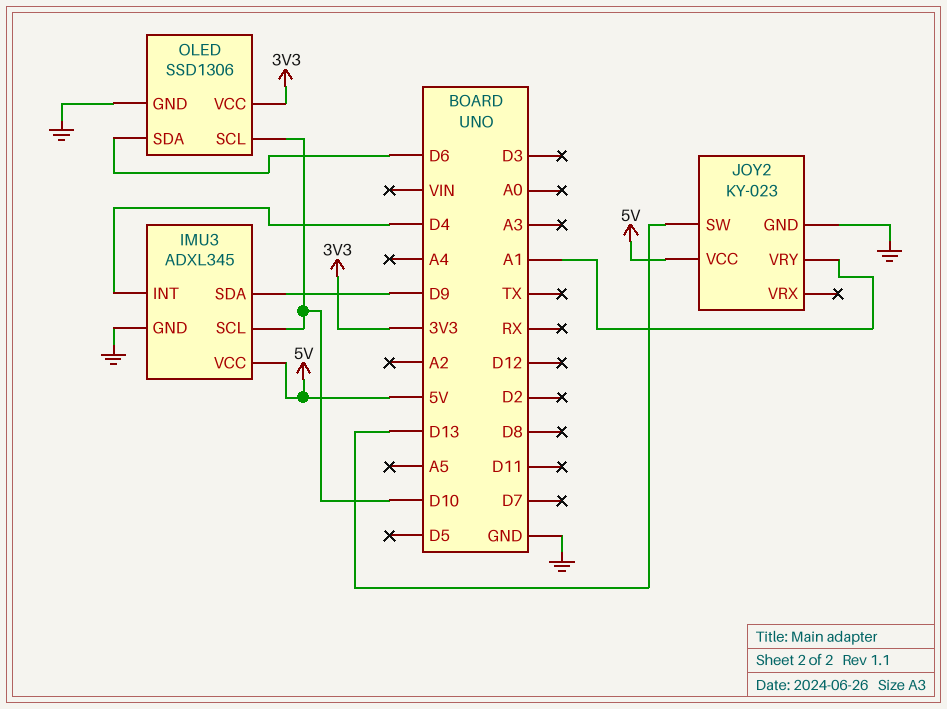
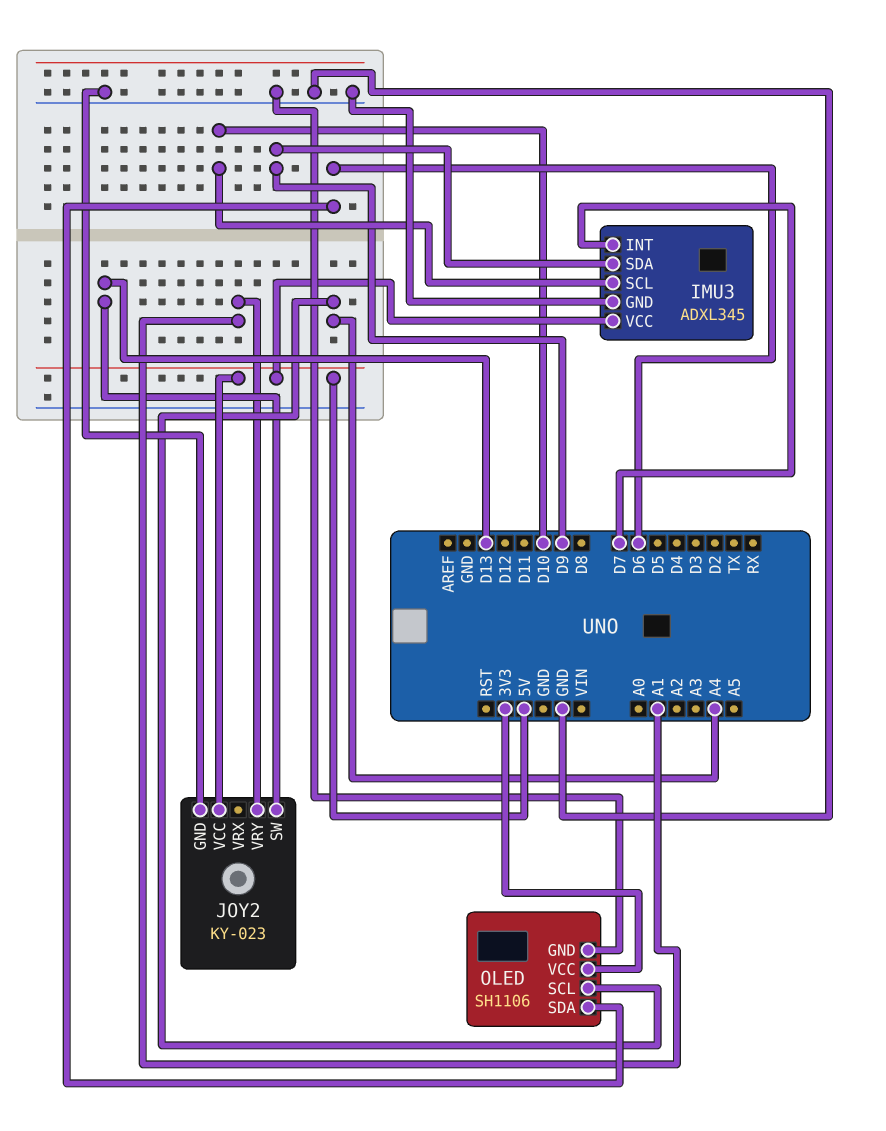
IMU3 pin INT: D4 -> D7
OLED: SSD1306 -> SH1106
OLED pin SCL: D10 -> A4

